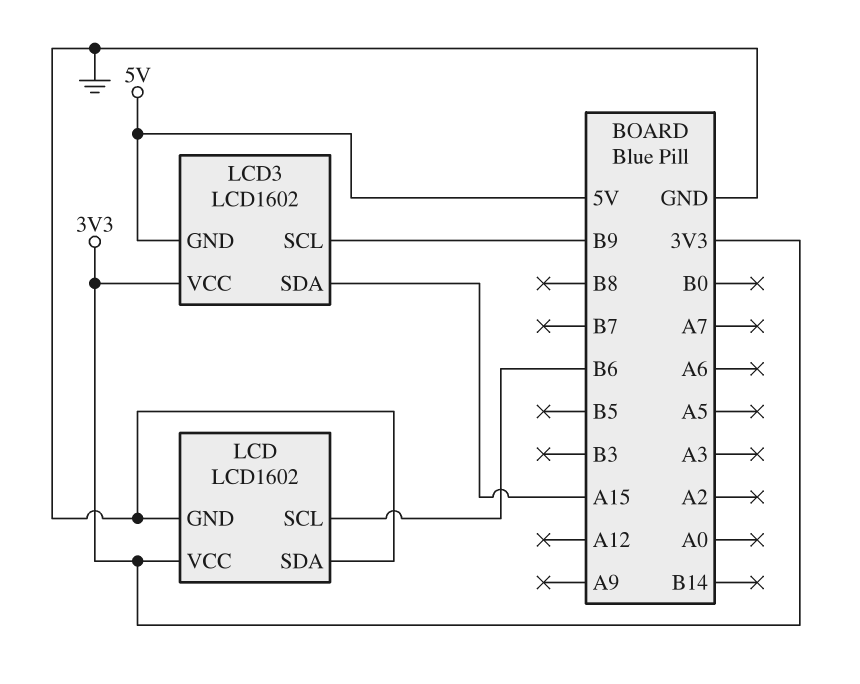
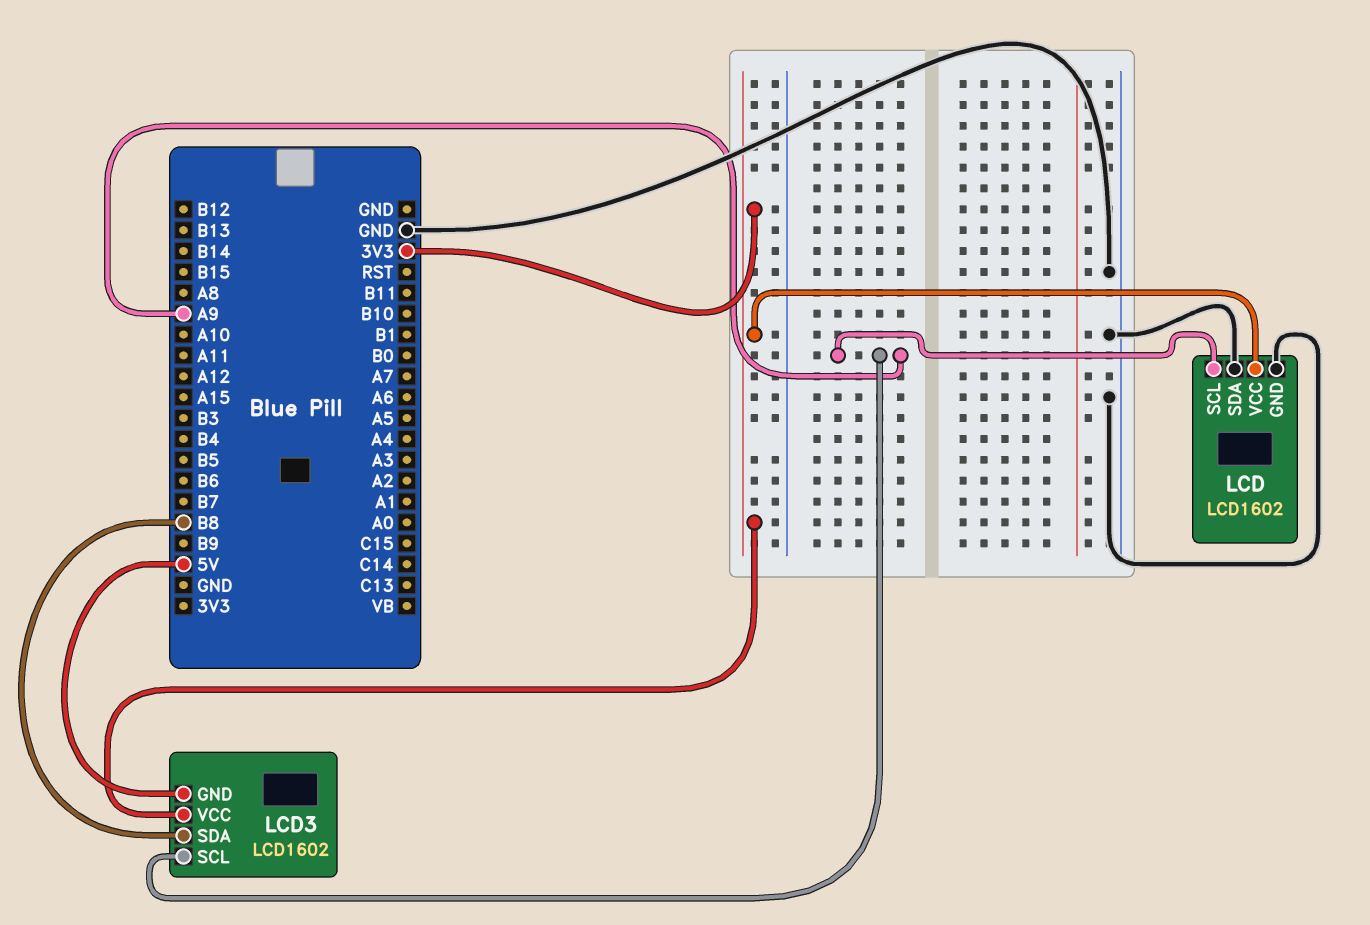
LCD pin SCL: B6 -> A9
LCD3 pin SCL: B9 -> A9
LCD3 pin SDA: A15 -> B8

